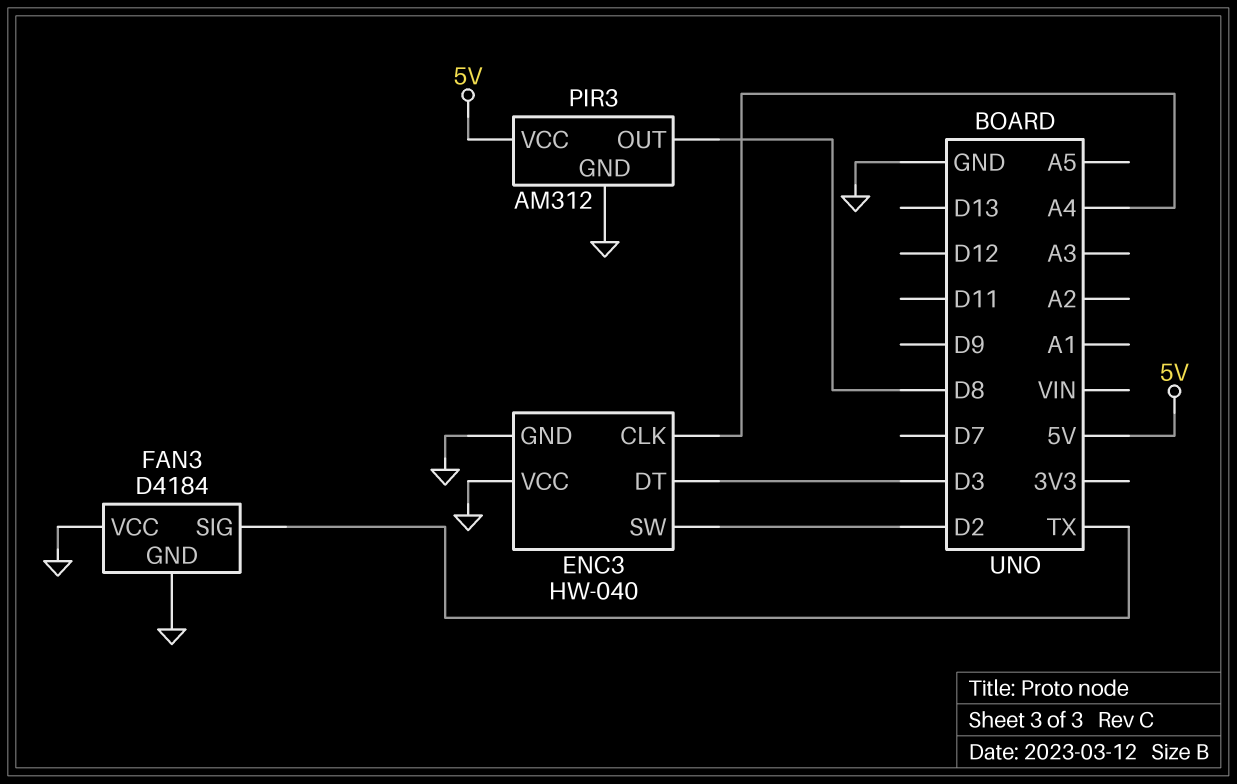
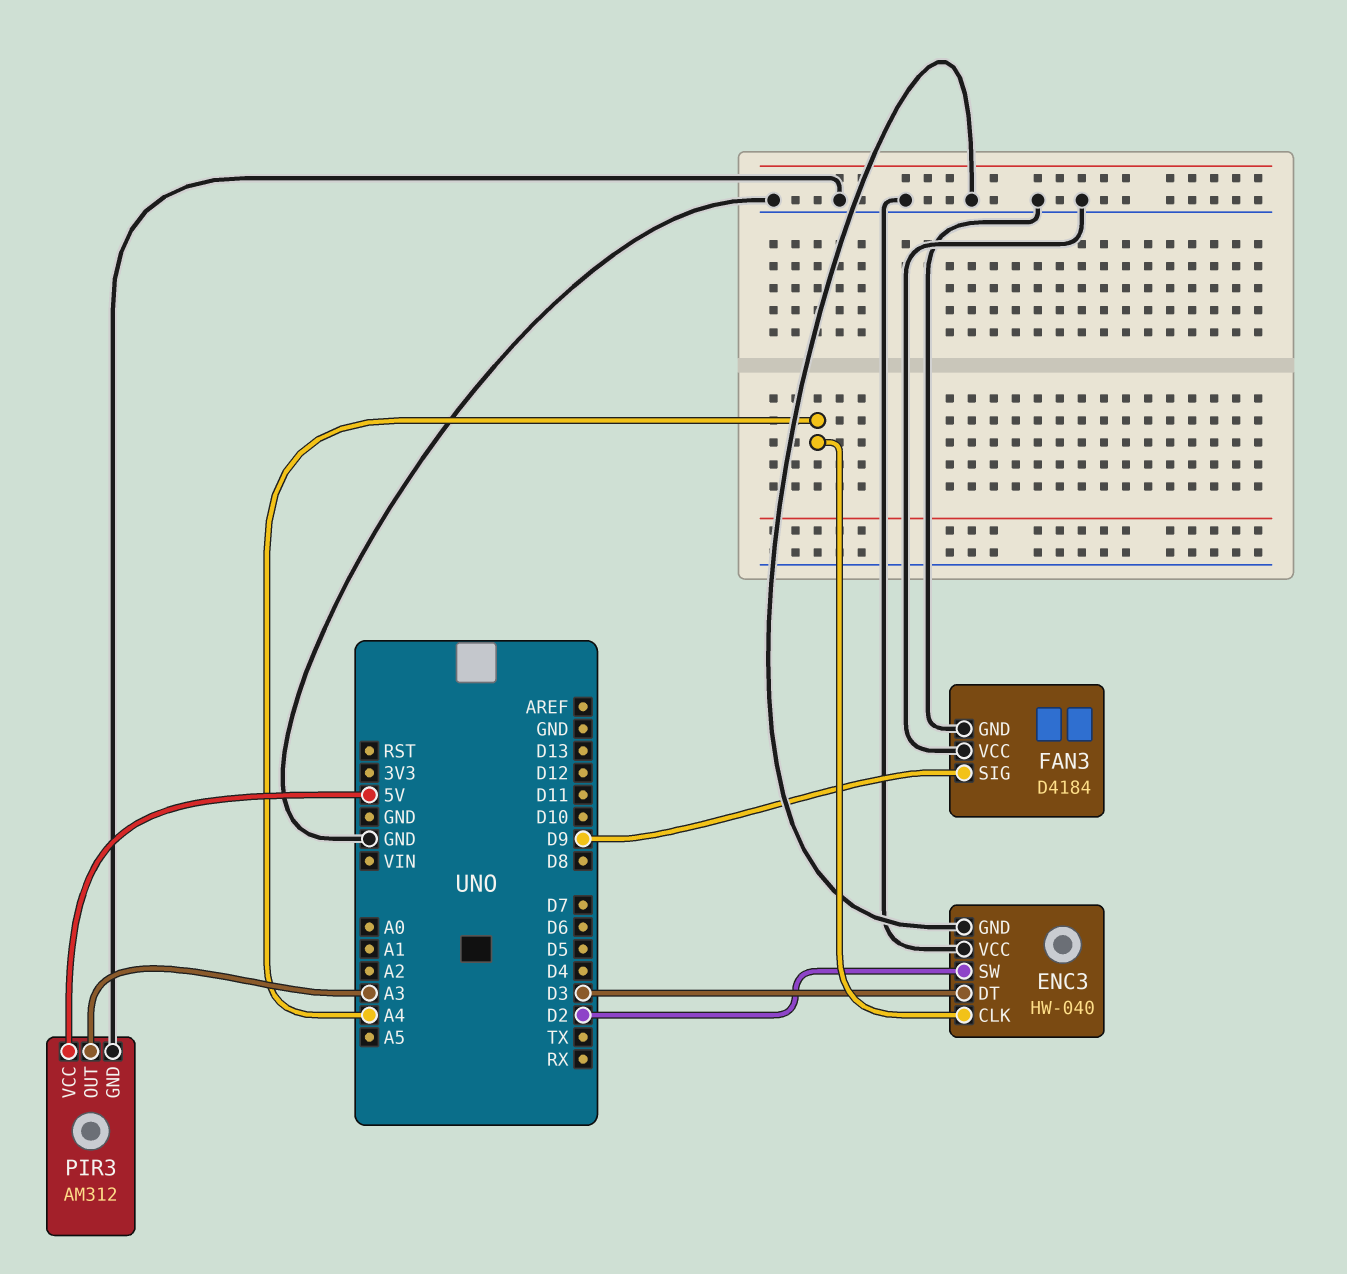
FAN3 pin SIG: TX -> D9
PIR3 pin OUT: D8 -> A3

